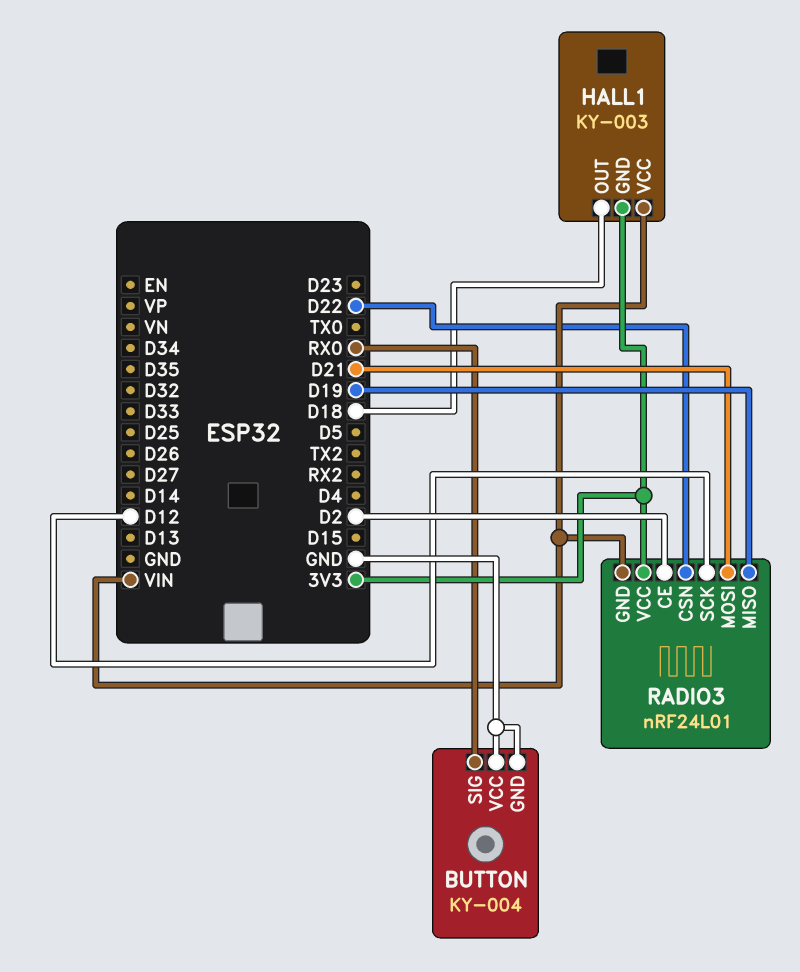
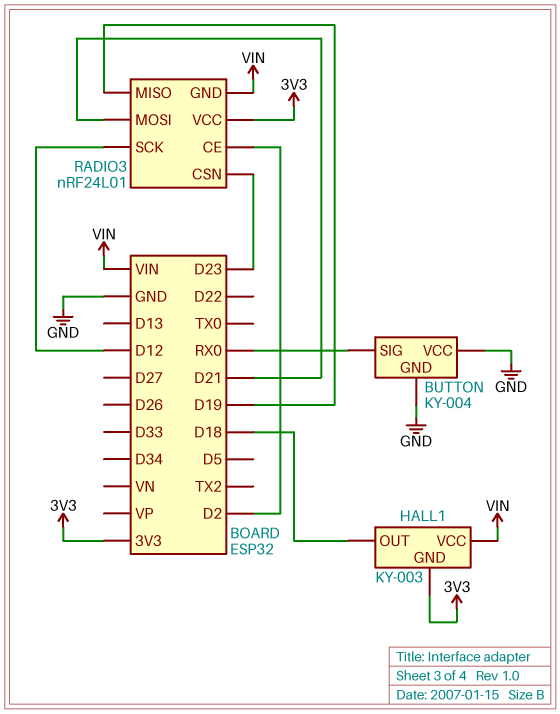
RADIO3 pin CSN: D22 -> D23

